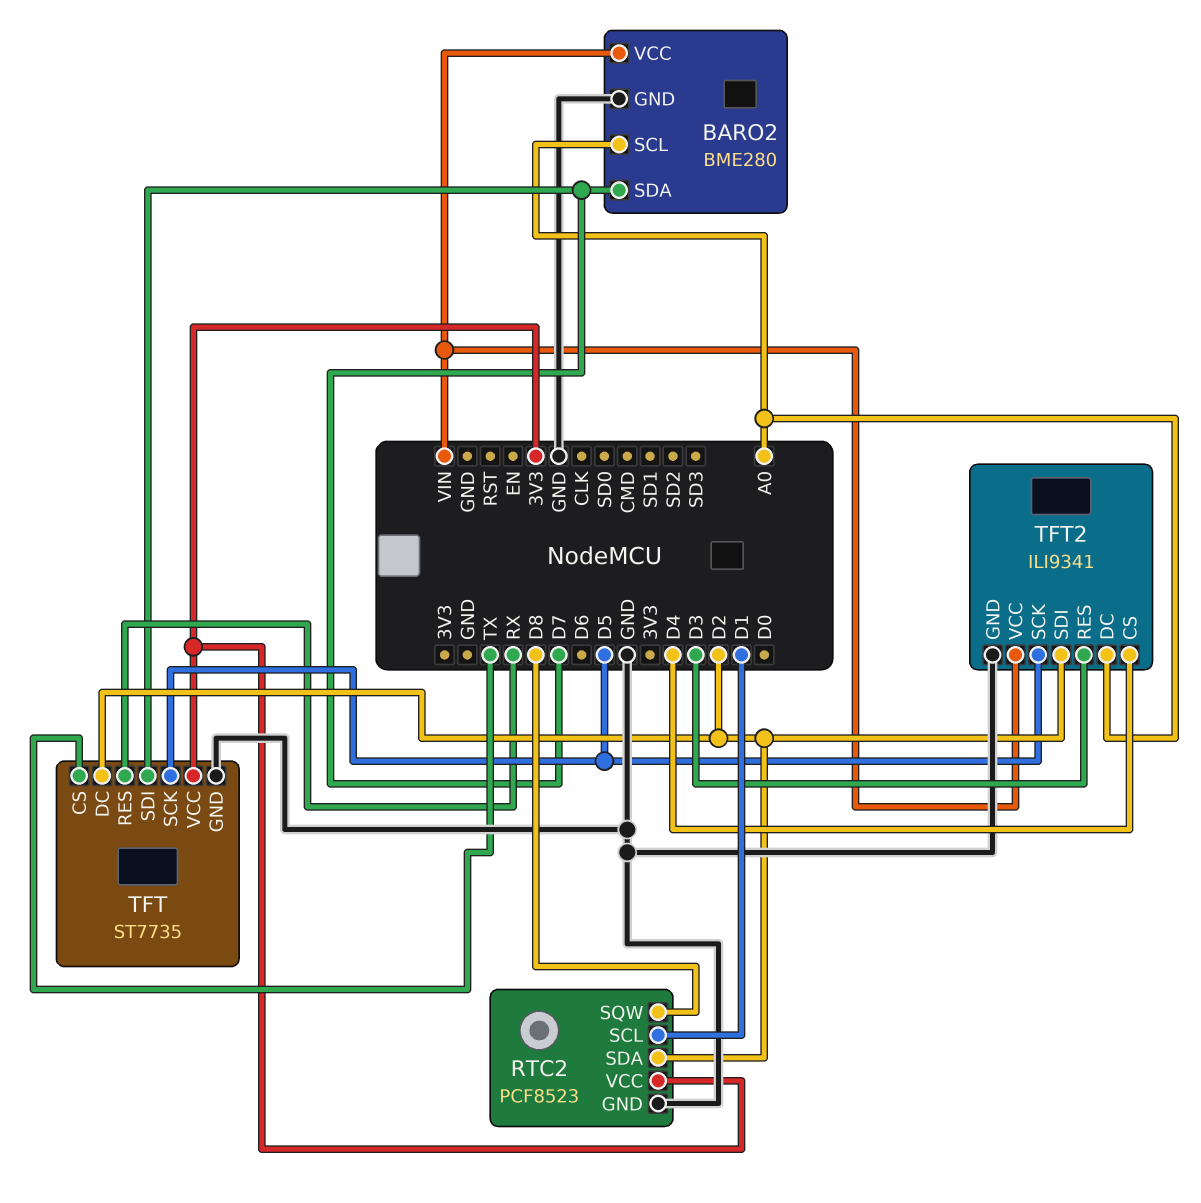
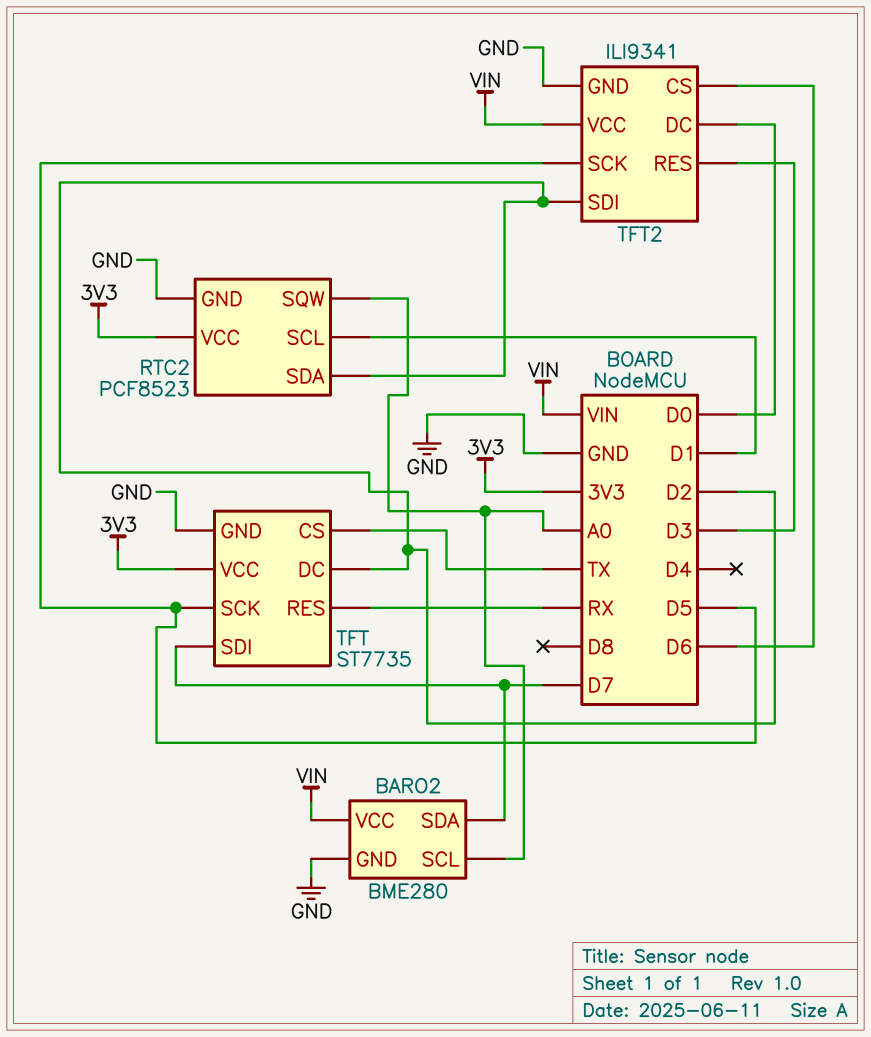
RTC2 pin SQW: D8 -> A0
TFT2 pin CS: D4 -> D6
TFT2 pin DC: A0 -> D0

